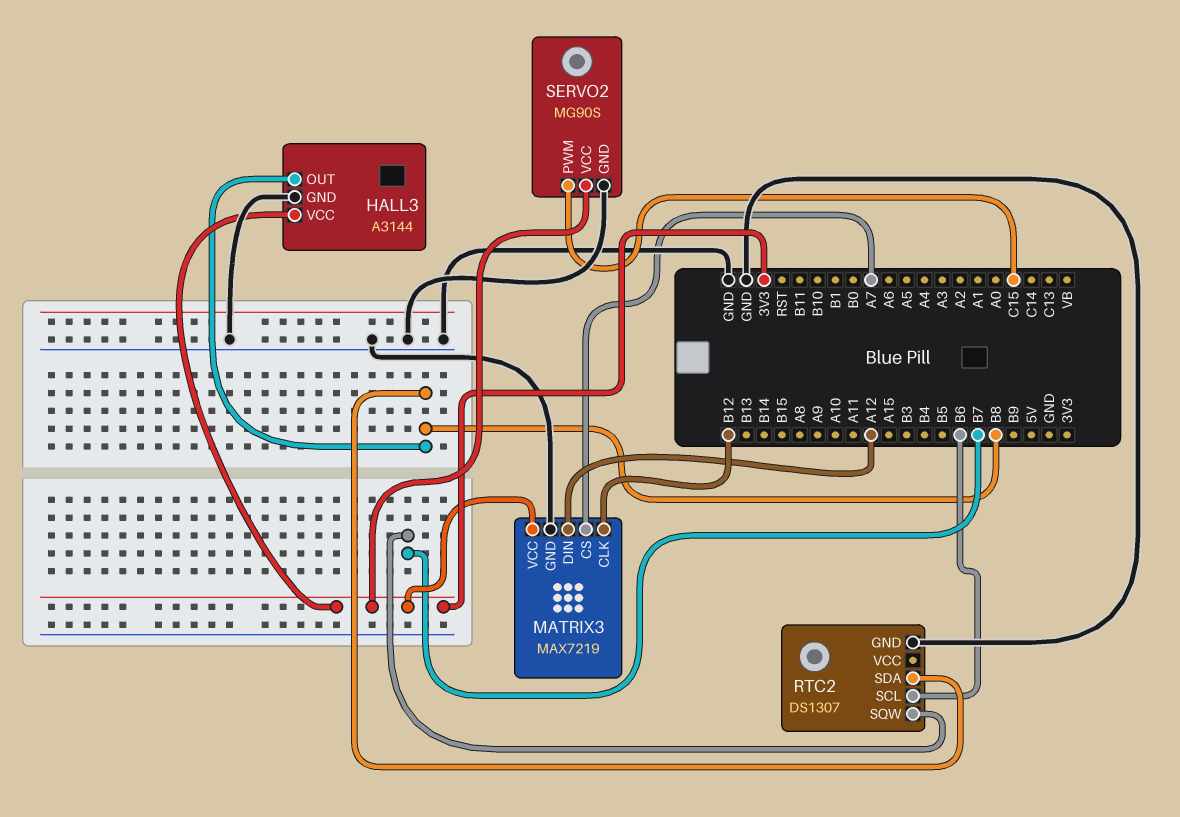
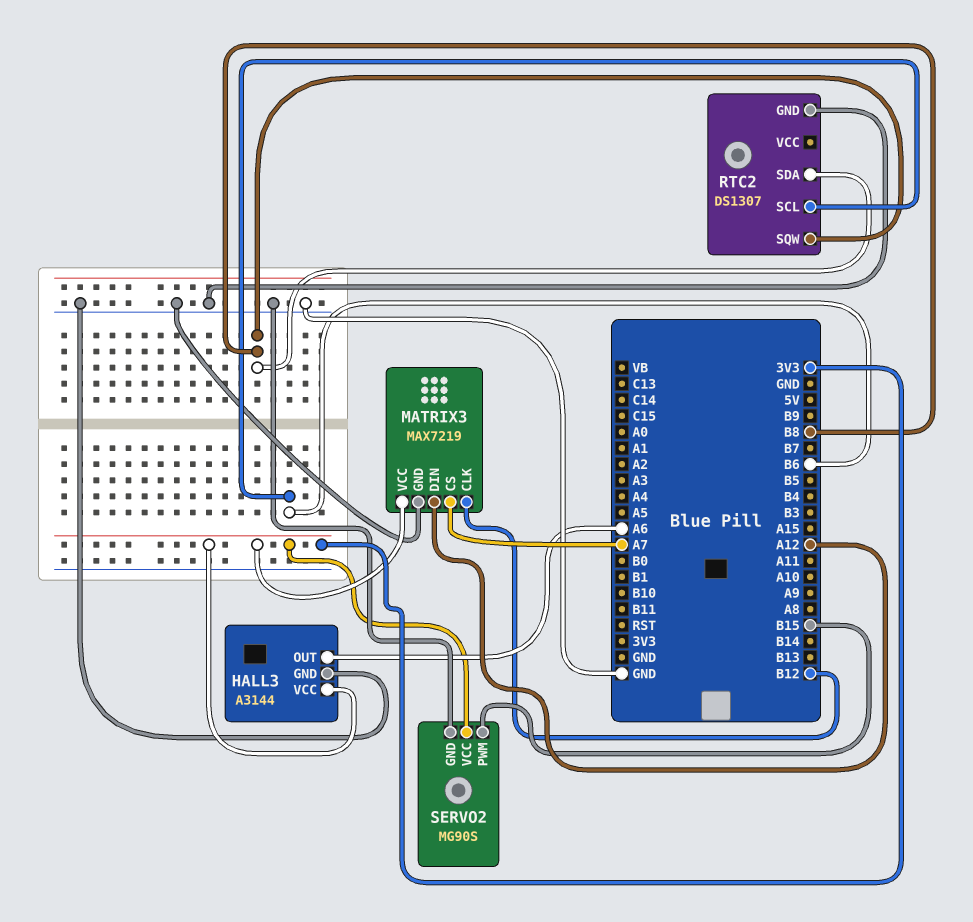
HALL3 pin OUT: B8 -> A6
RTC2 pin SQW: B7 -> B8
SERVO2 pin PWM: C15 -> B15

